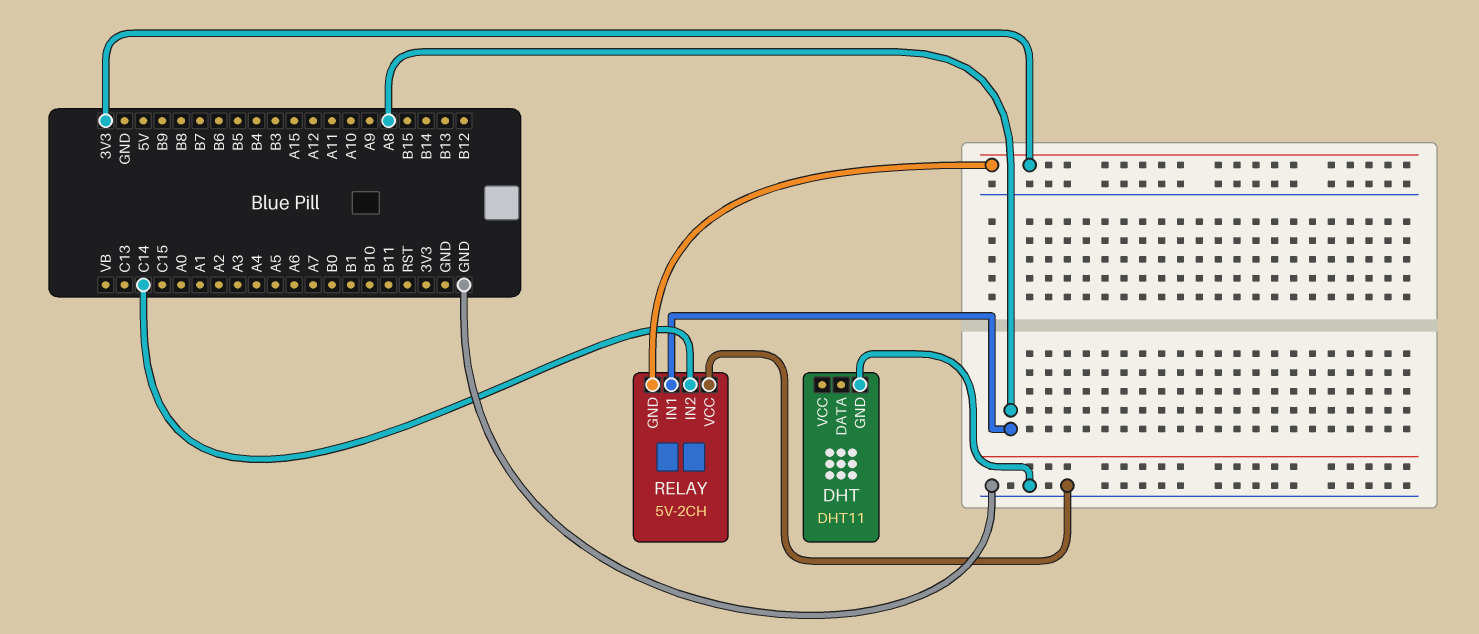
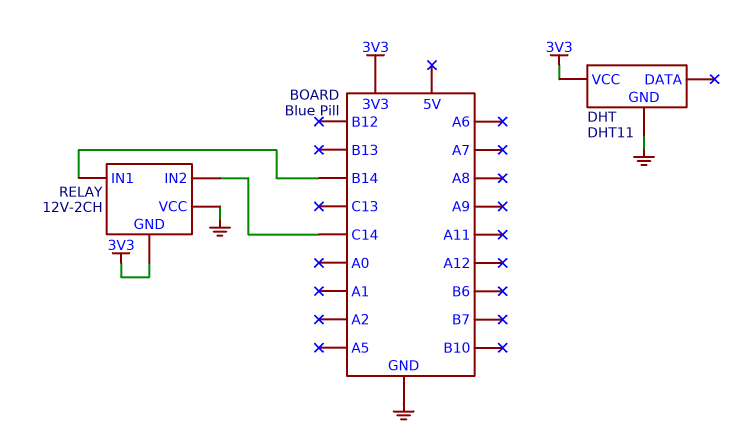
DHT pin VCC: none -> 3V3
RELAY: 5V-2CH -> 12V-2CH
RELAY pin IN1: A8 -> B14

